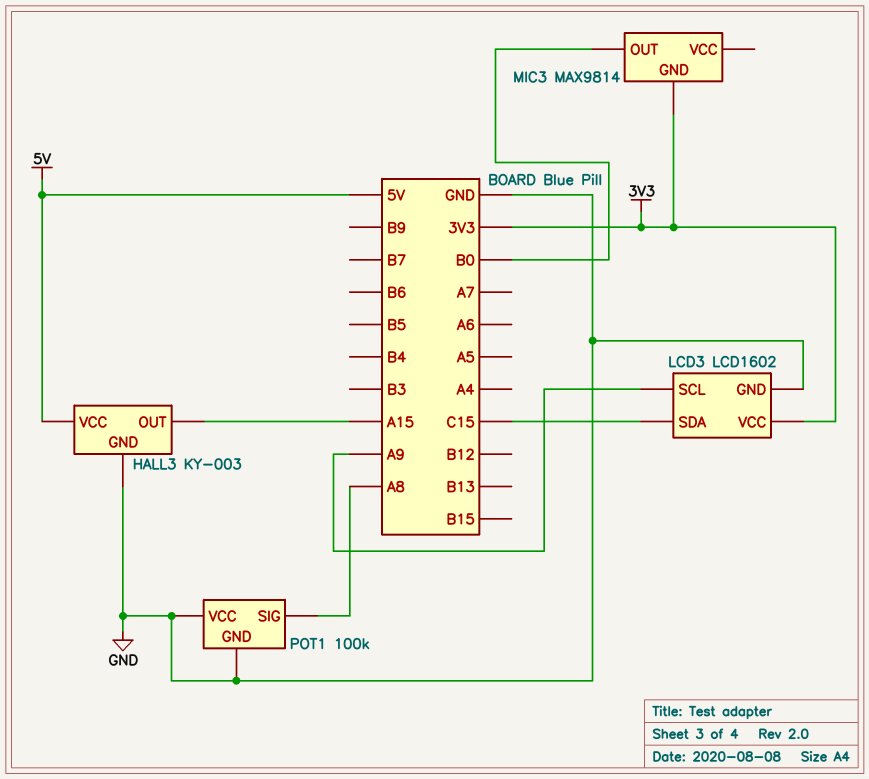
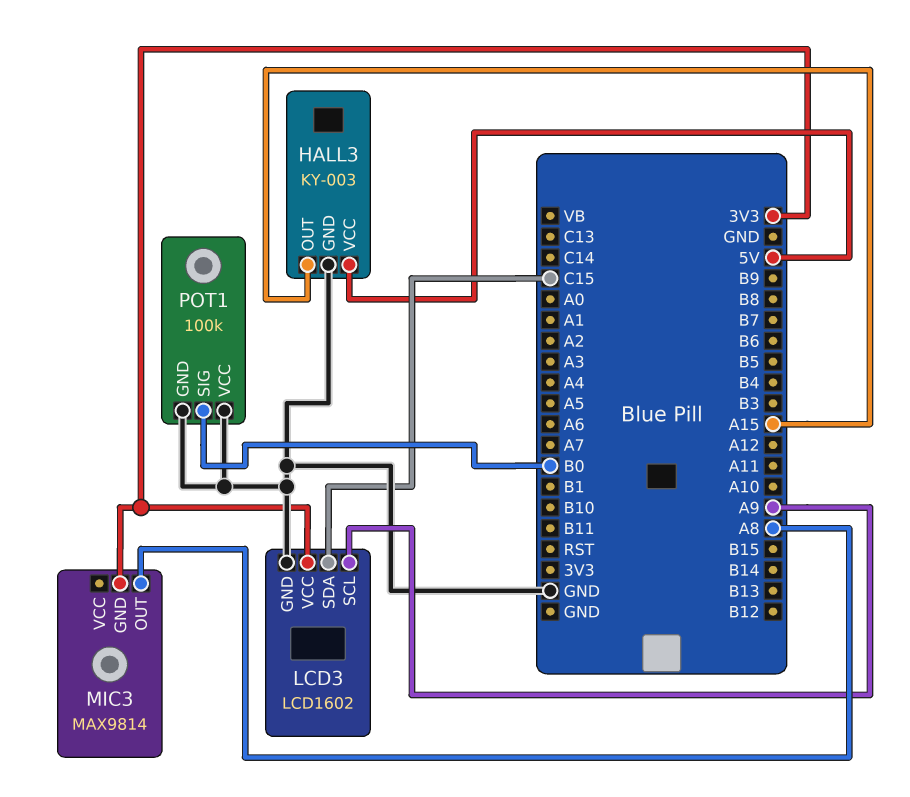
MIC3 pin OUT: B0 -> A8
POT1 pin SIG: A8 -> B0

